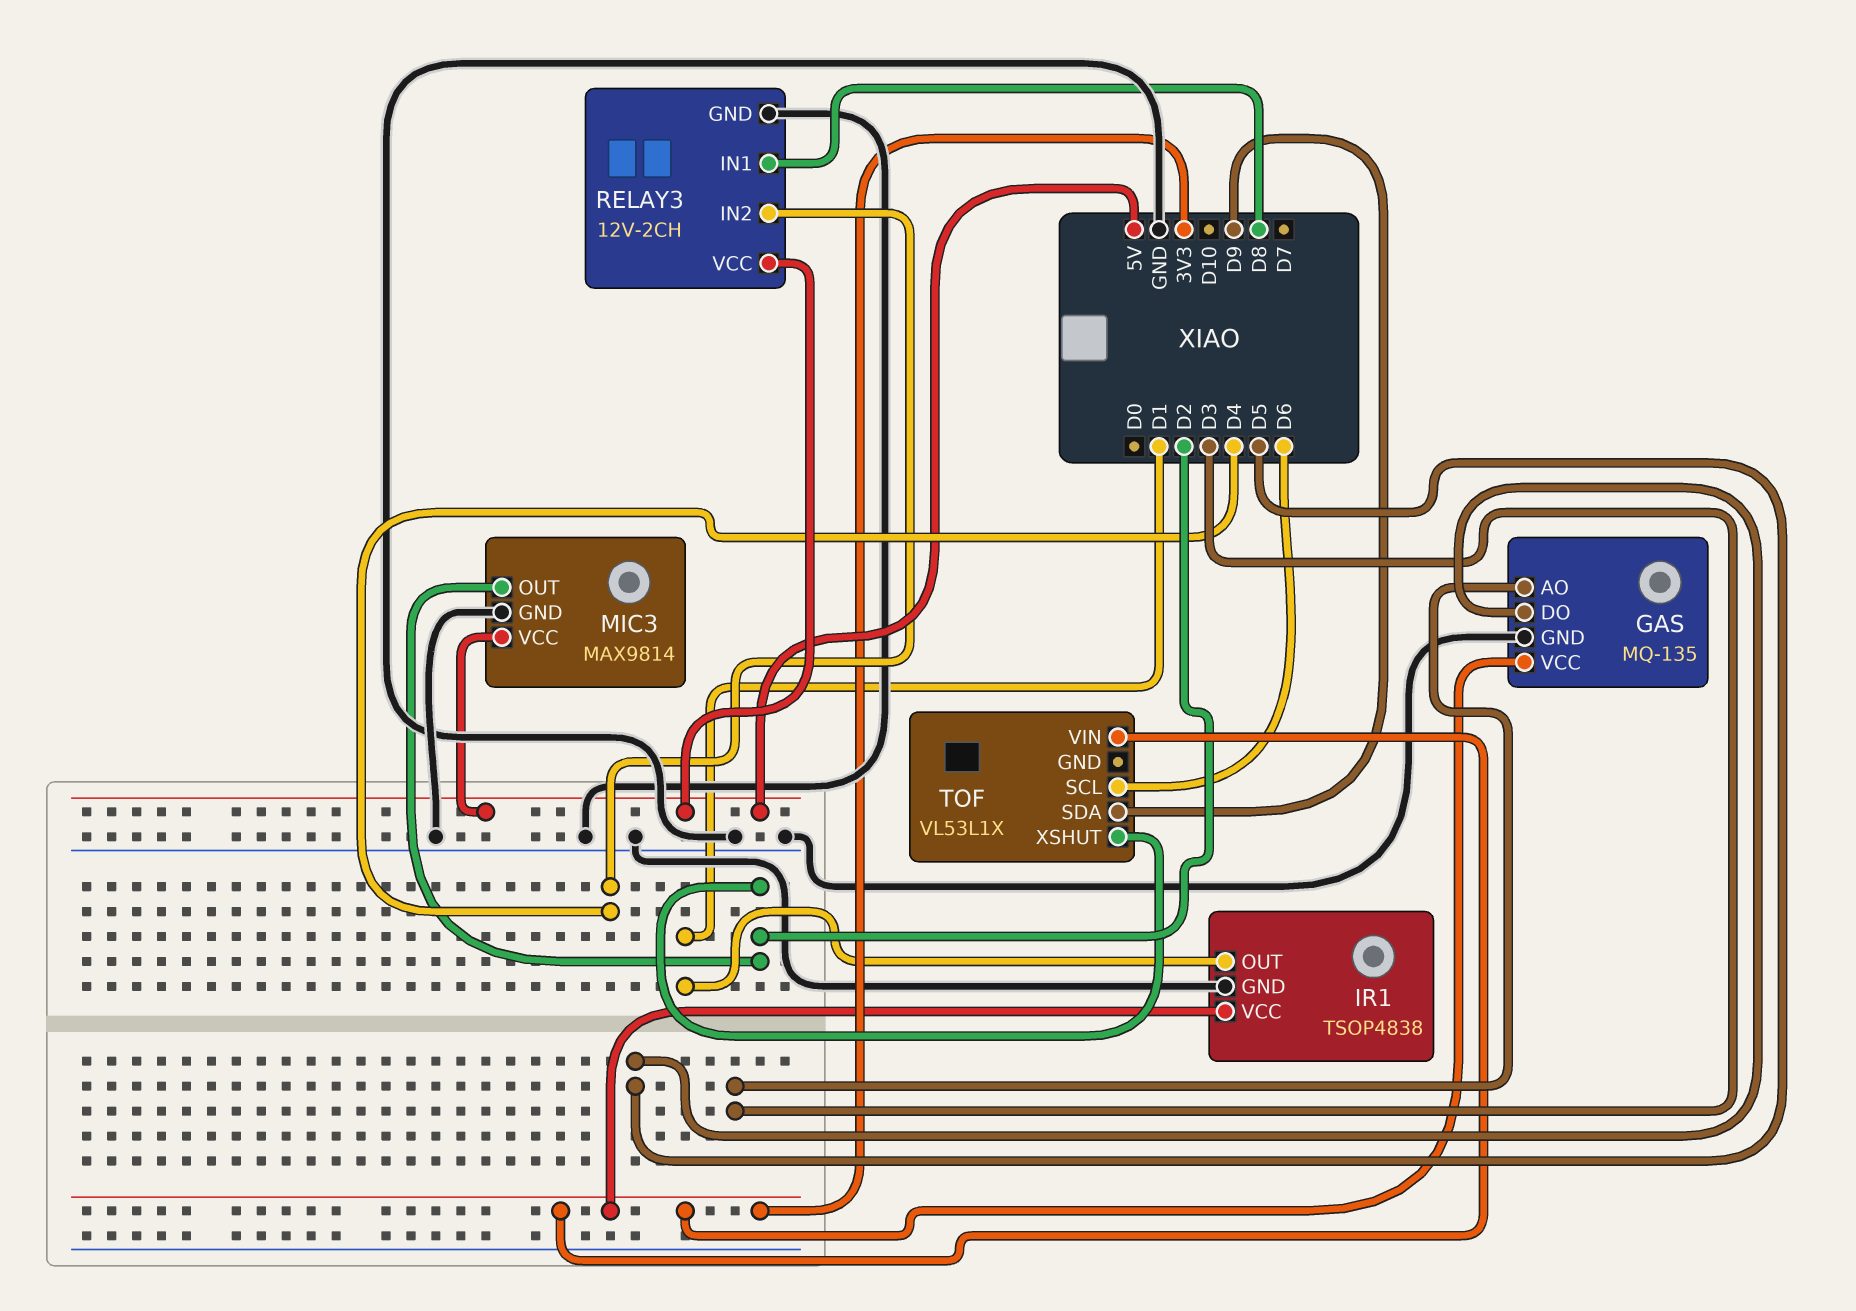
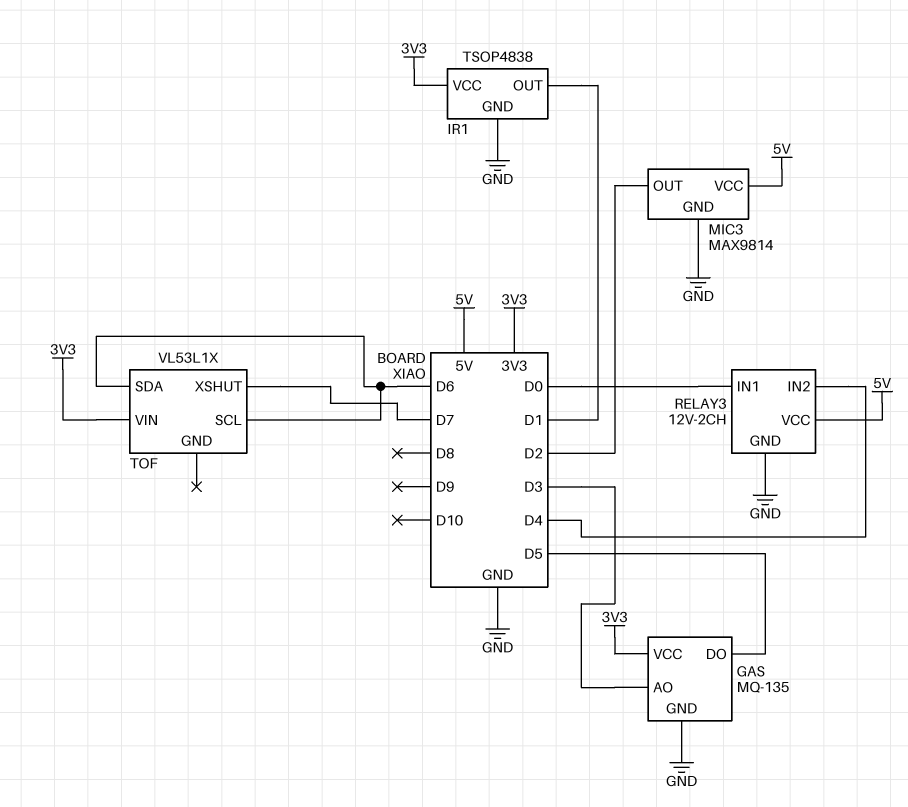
RELAY3 pin IN1: D8 -> D0
TOF pin SDA: D9 -> D6
TOF pin XSHUT: D2 -> D7

